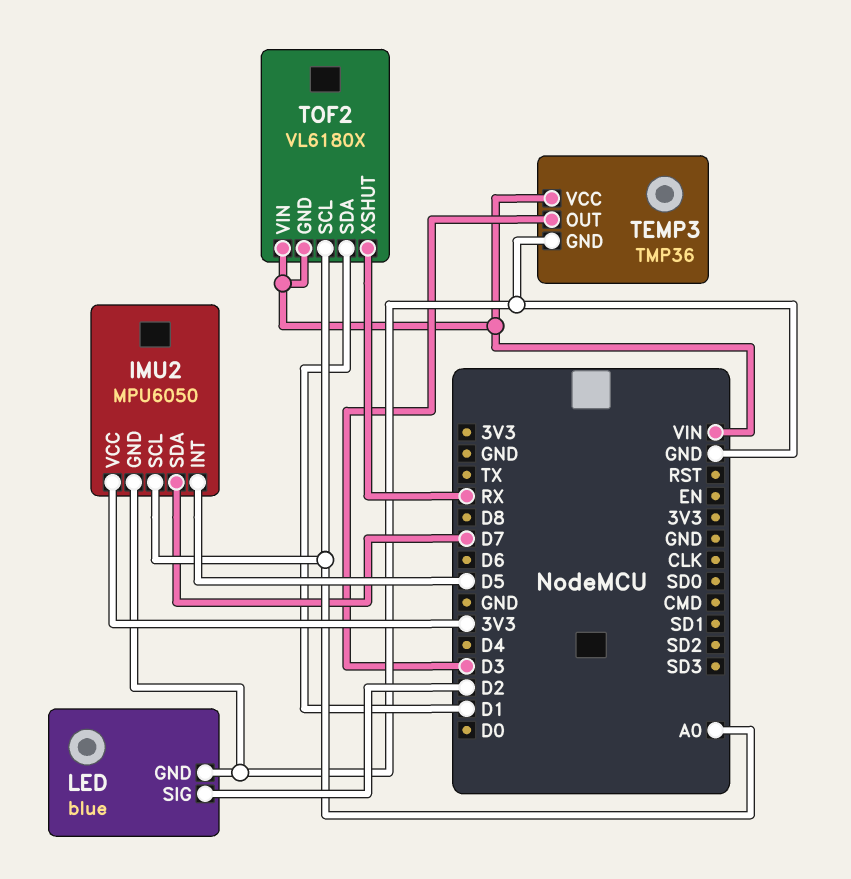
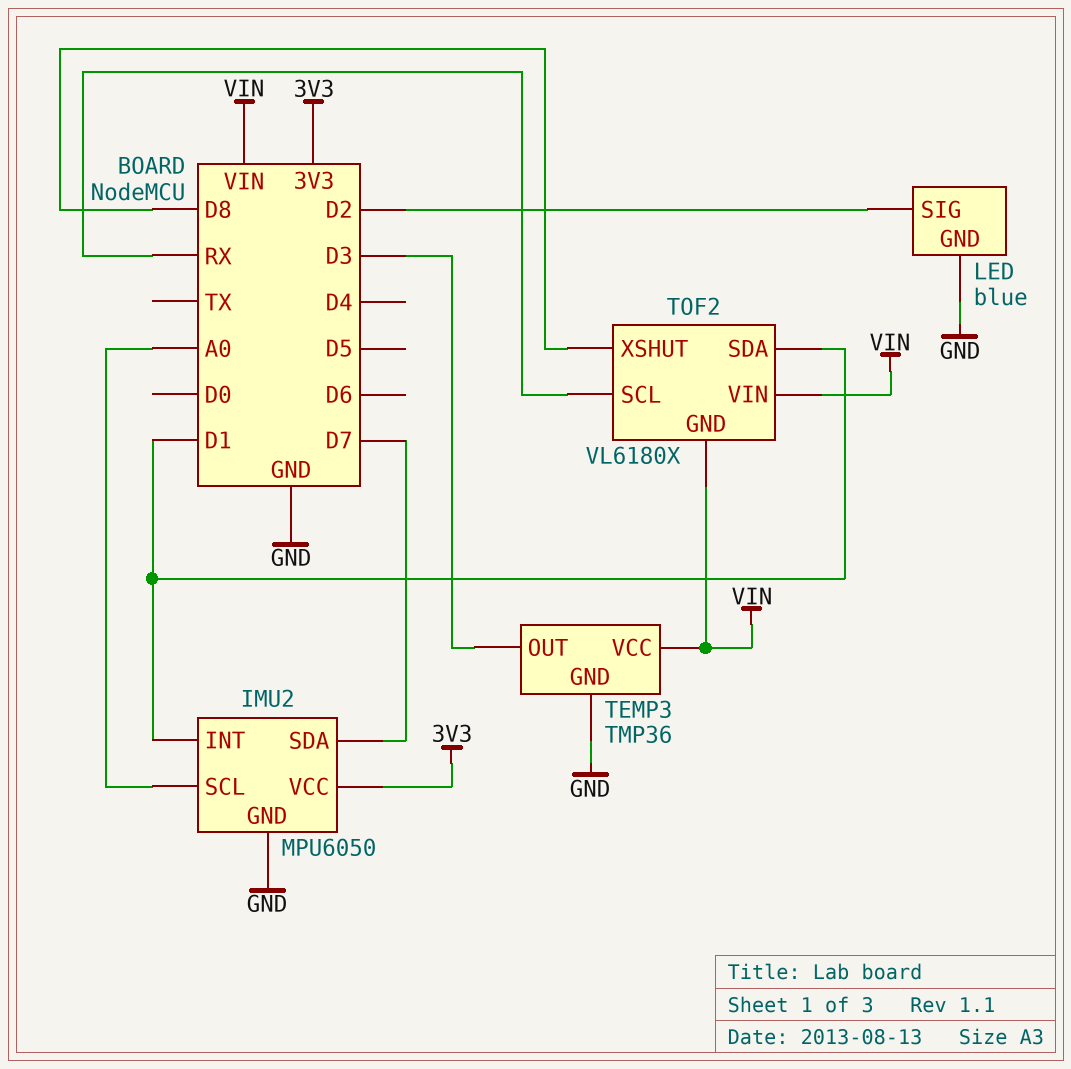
IMU2 pin INT: D5 -> D1
TOF2 pin SCL: A0 -> RX
TOF2 pin XSHUT: RX -> D8

